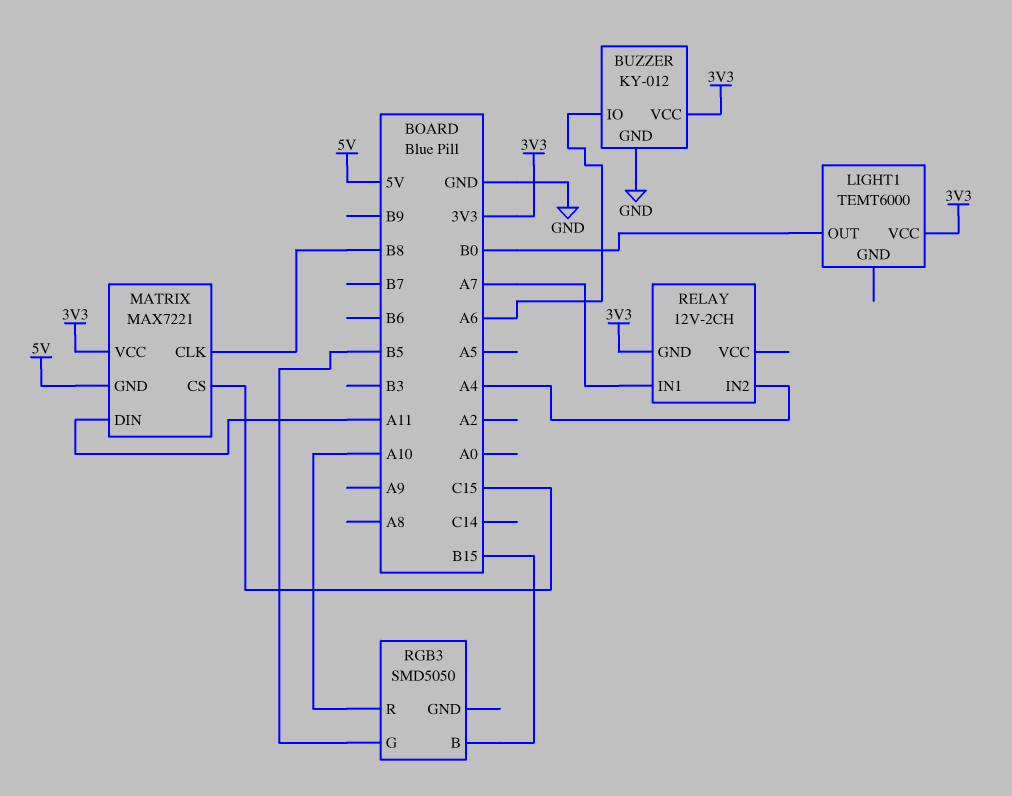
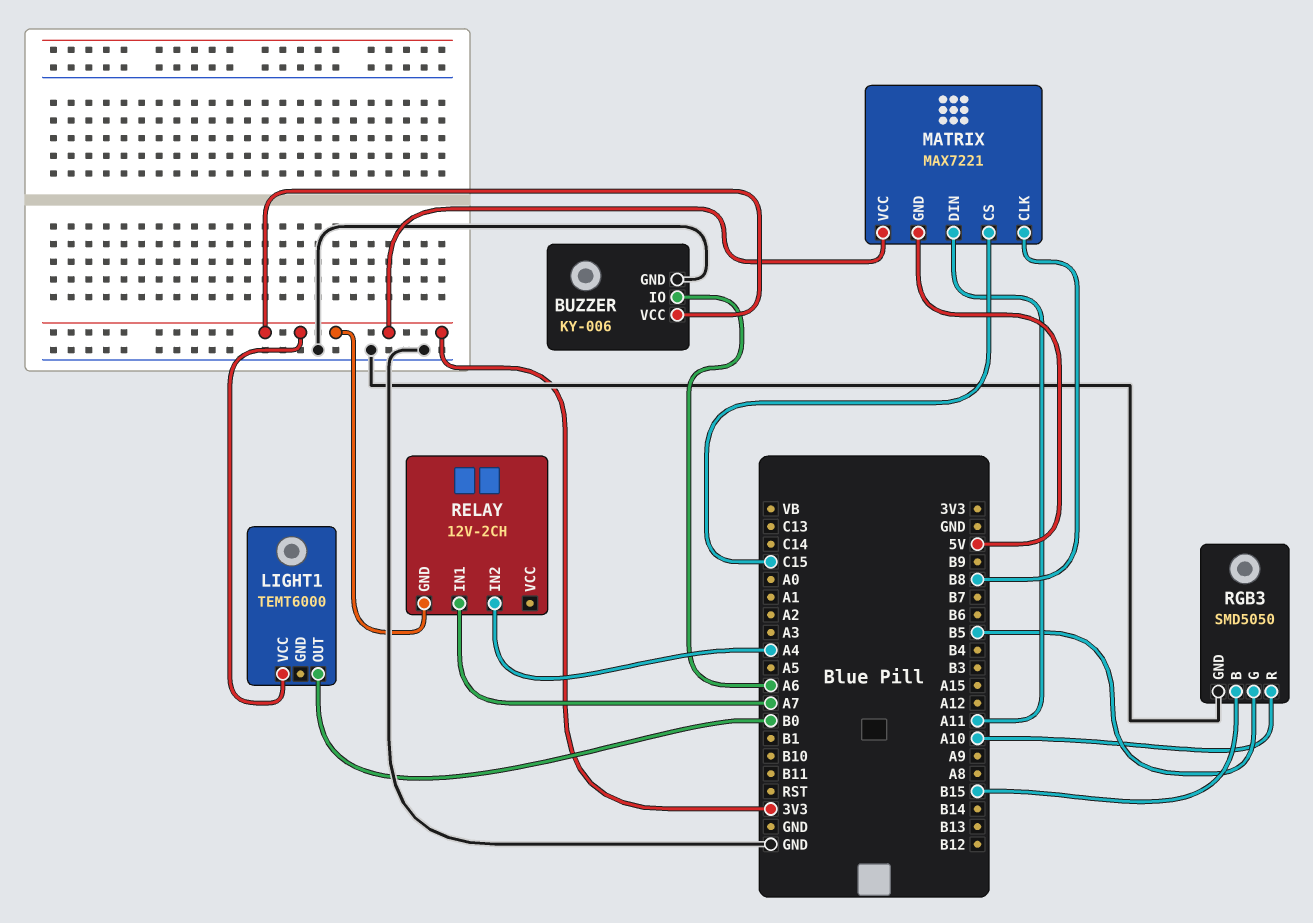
BUZZER: KY-012 -> KY-006
RGB3 pin GND: none -> GND

